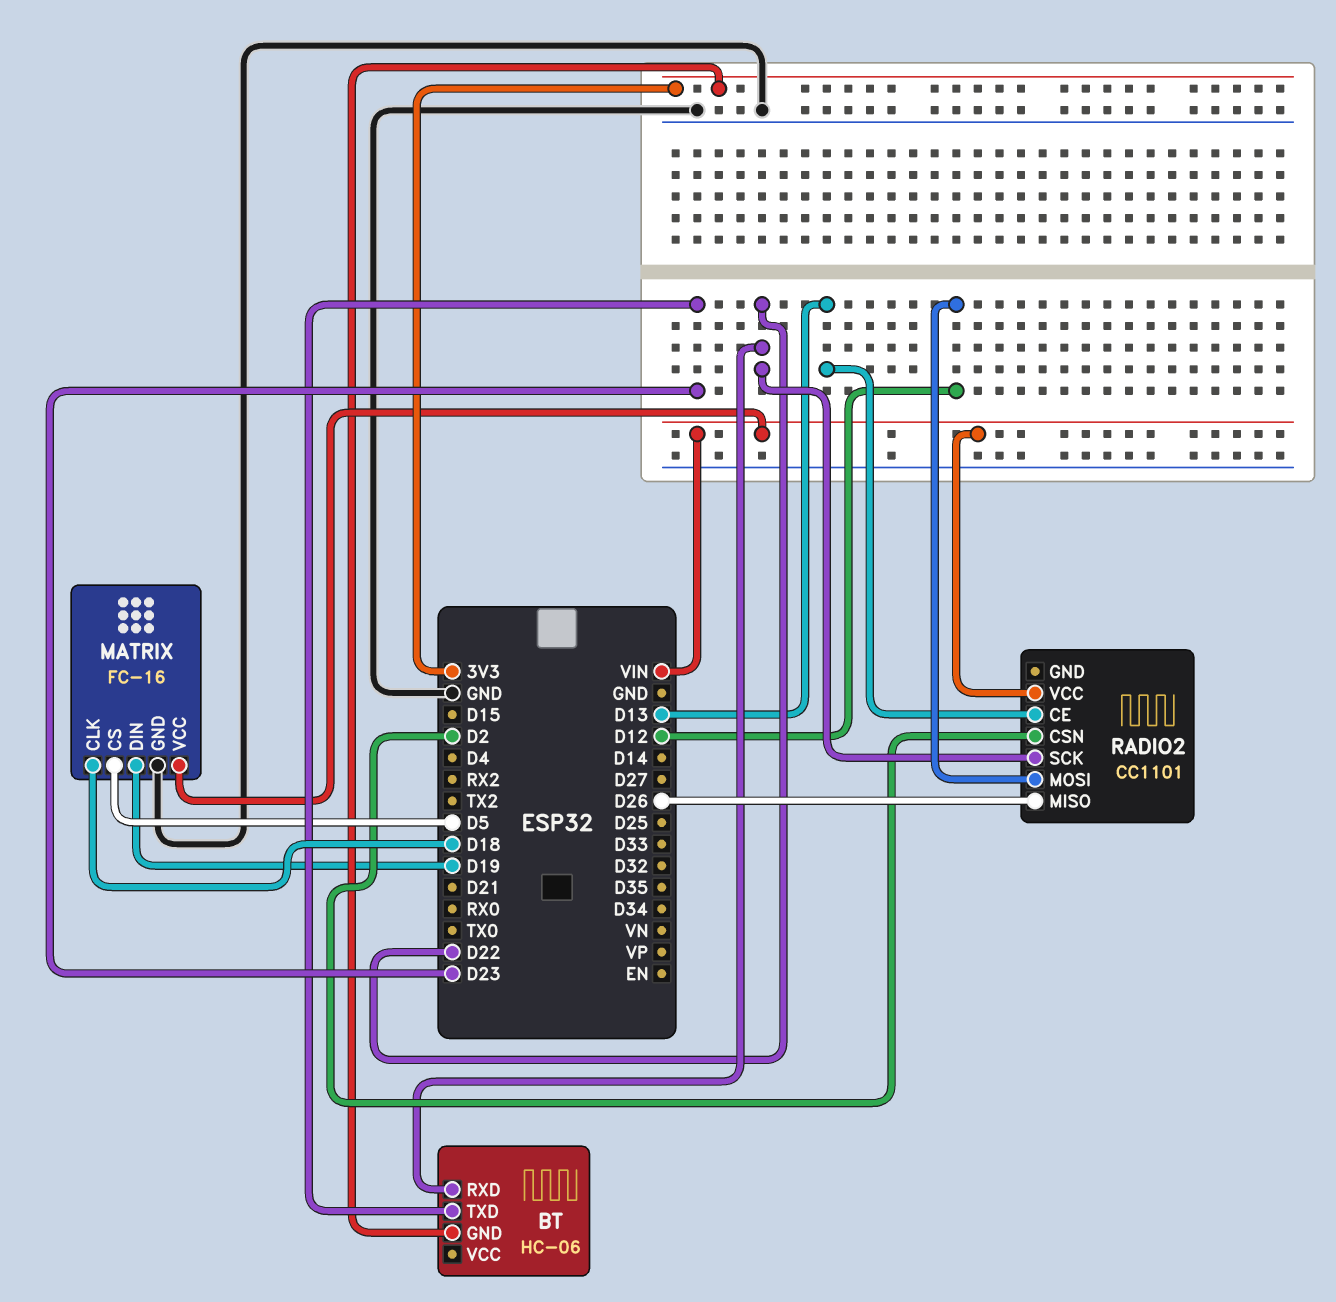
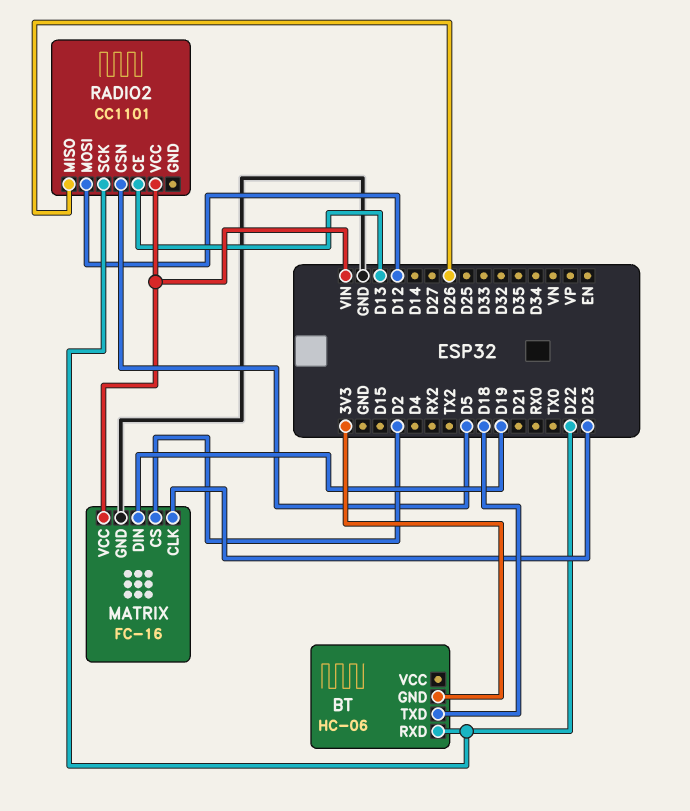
BT pin TXD: D23 -> D18
MATRIX pin CLK: D18 -> D23
MATRIX pin CS: D5 -> D2
RADIO2 pin CSN: D2 -> D5

